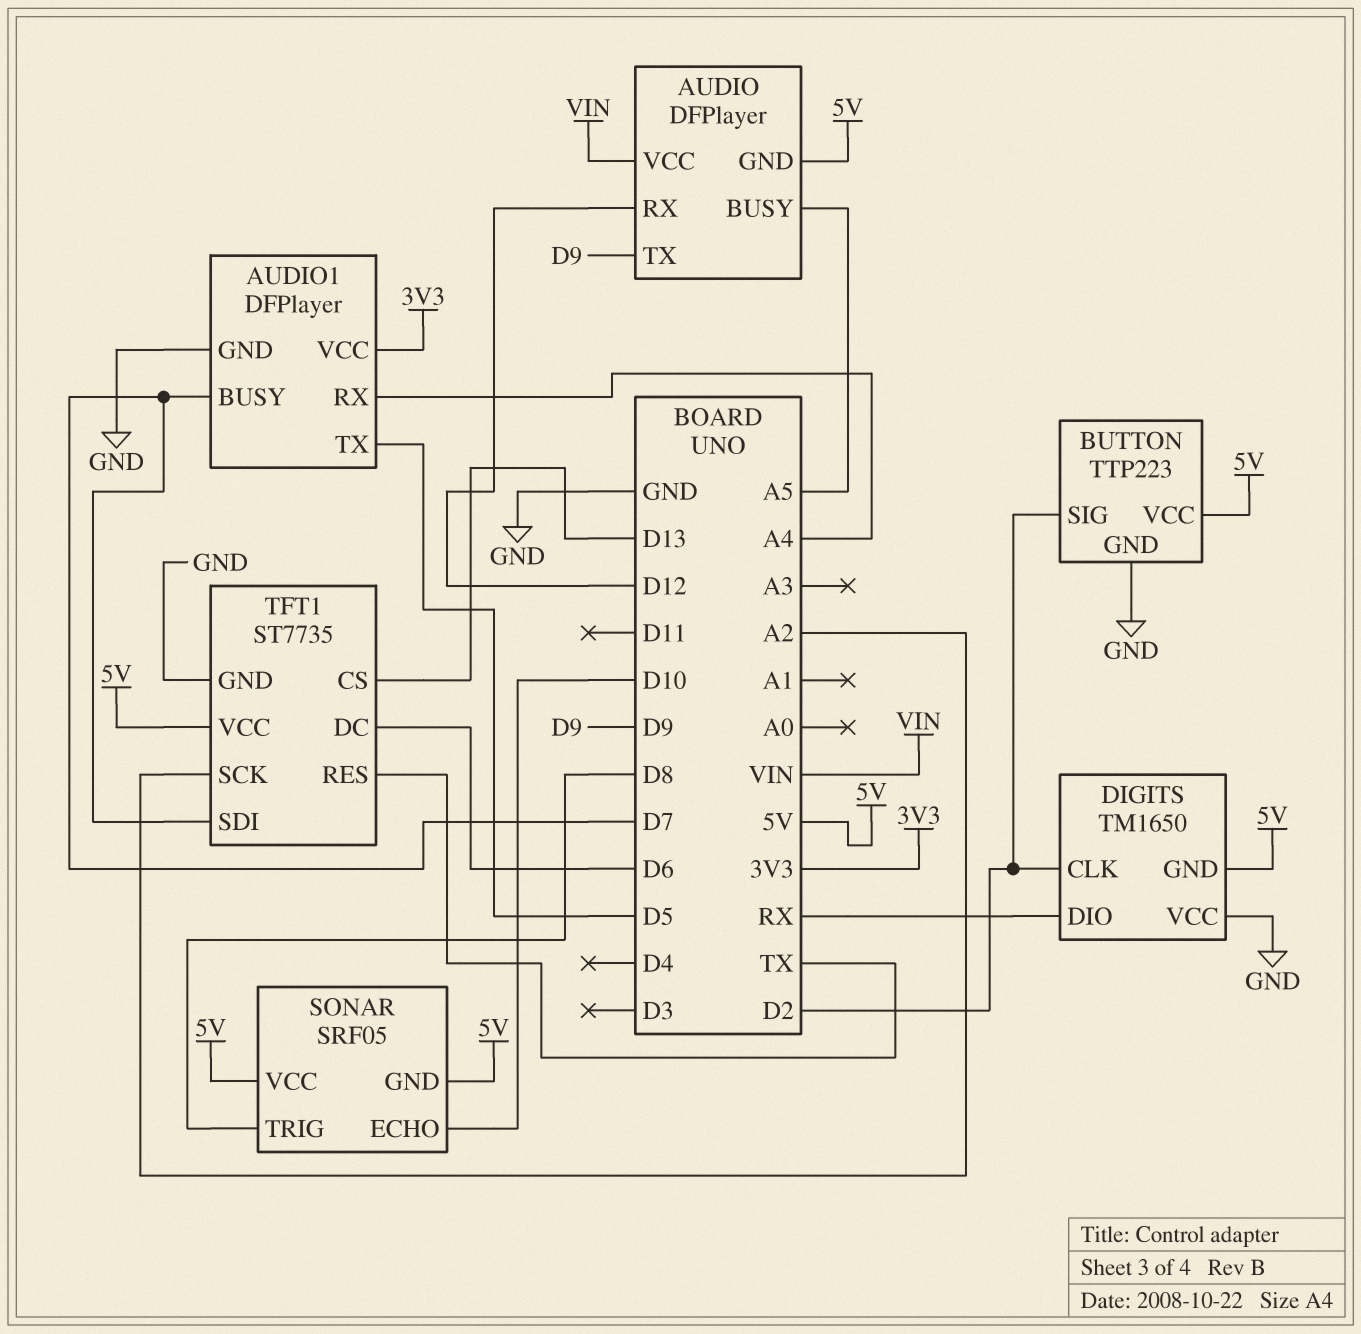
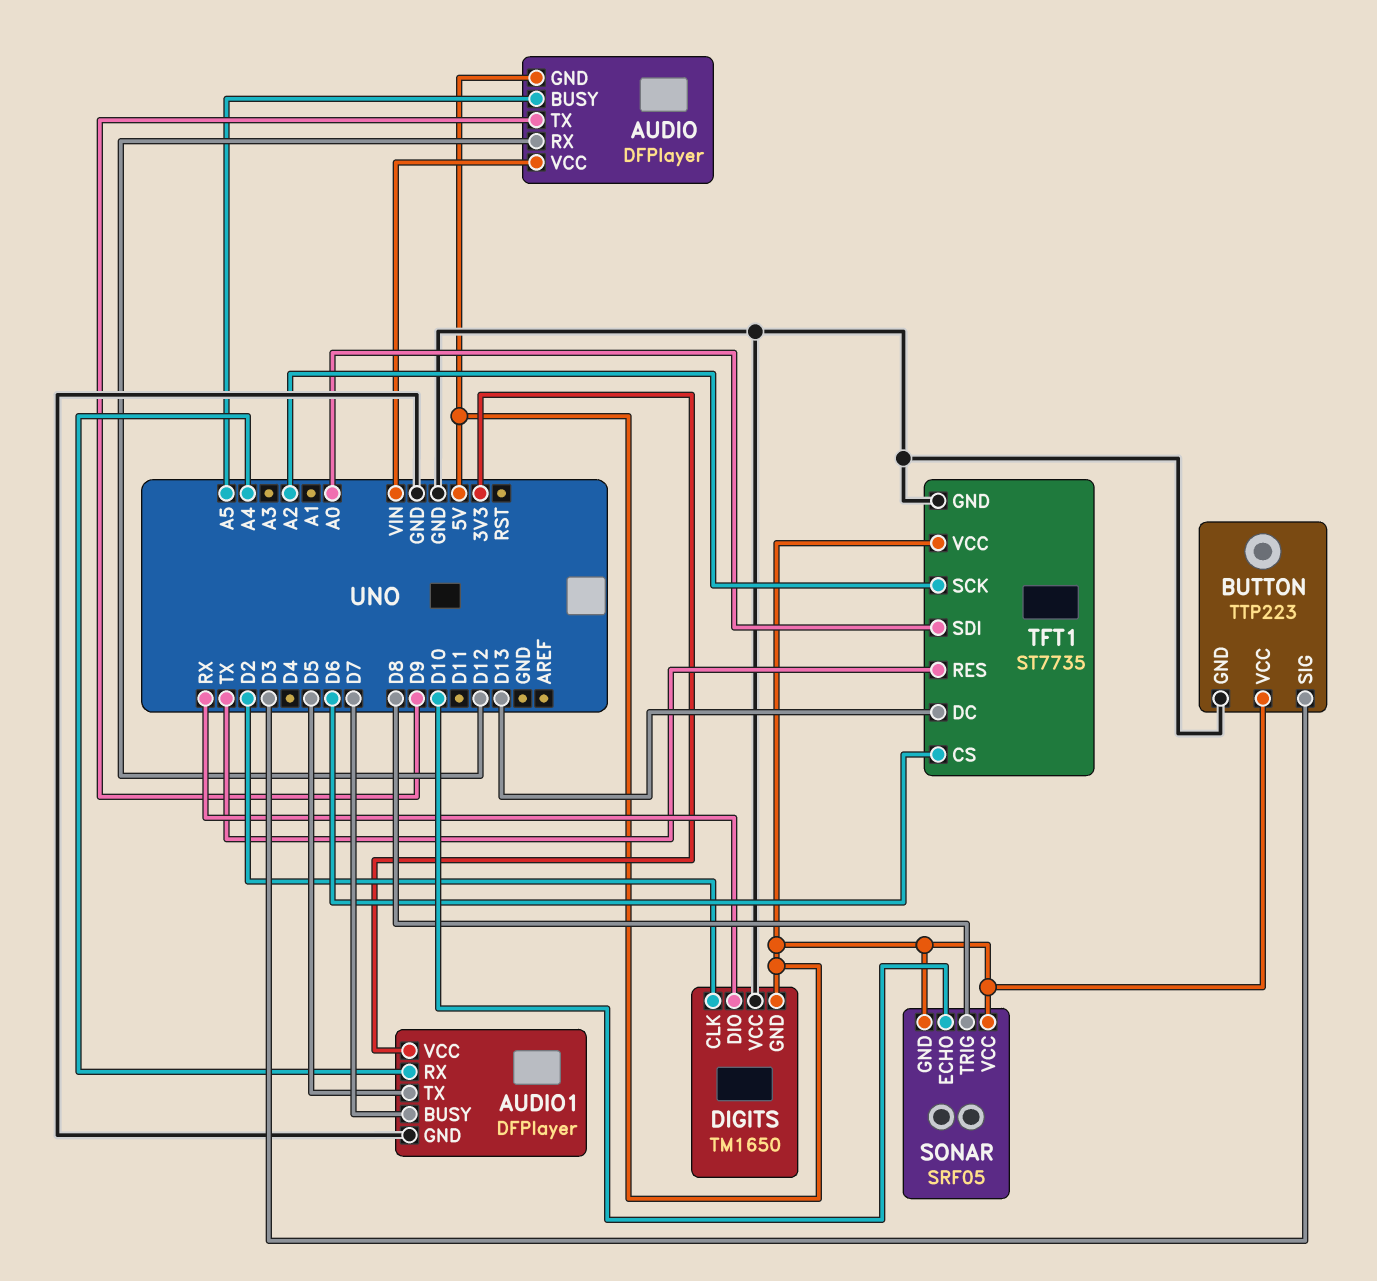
BUTTON pin SIG: D2 -> D3
TFT1 pin CS: D13 -> D6
TFT1 pin DC: D6 -> D13
TFT1 pin SDI: D7 -> A0

